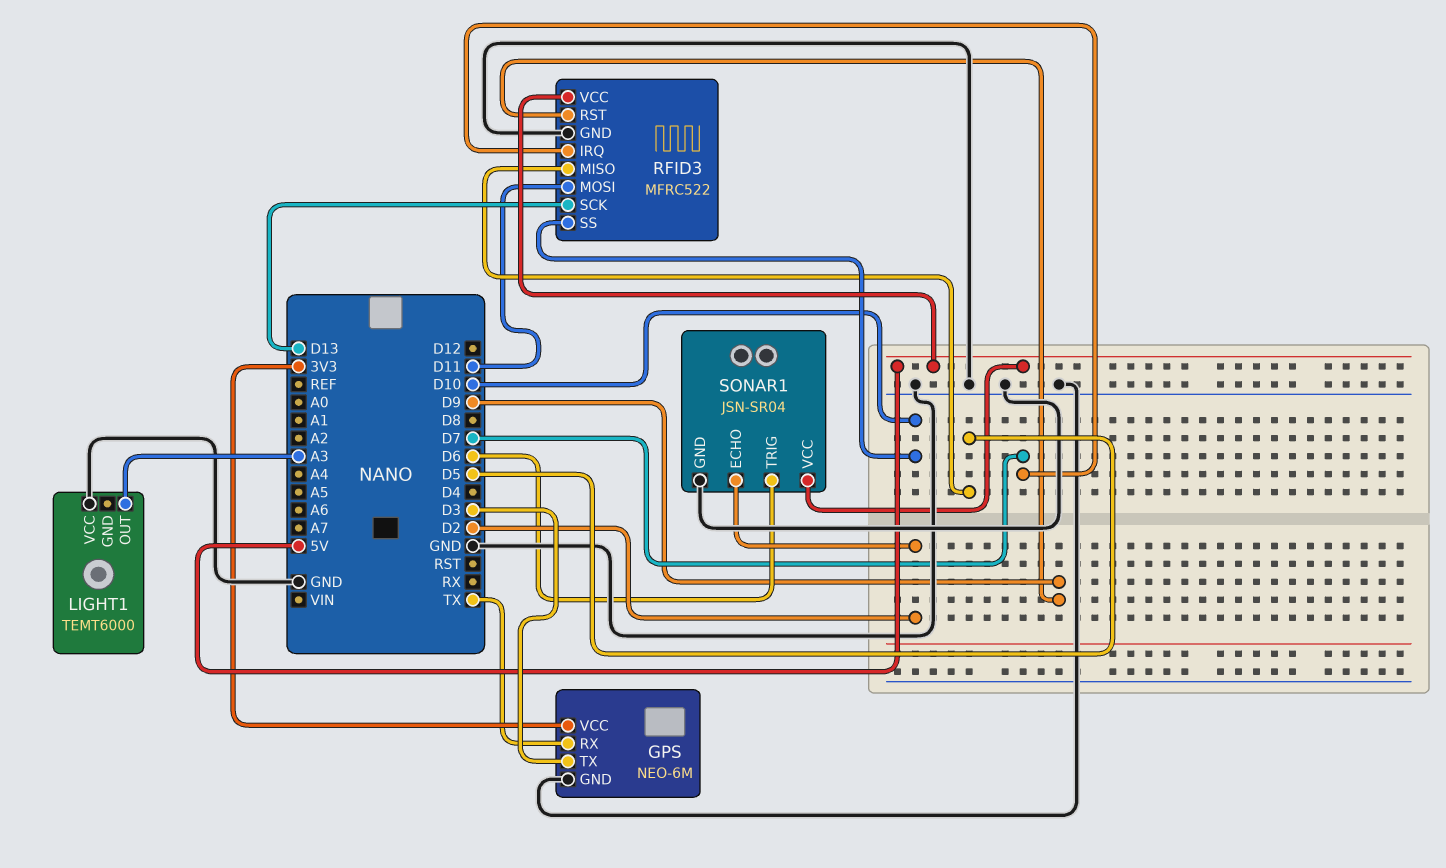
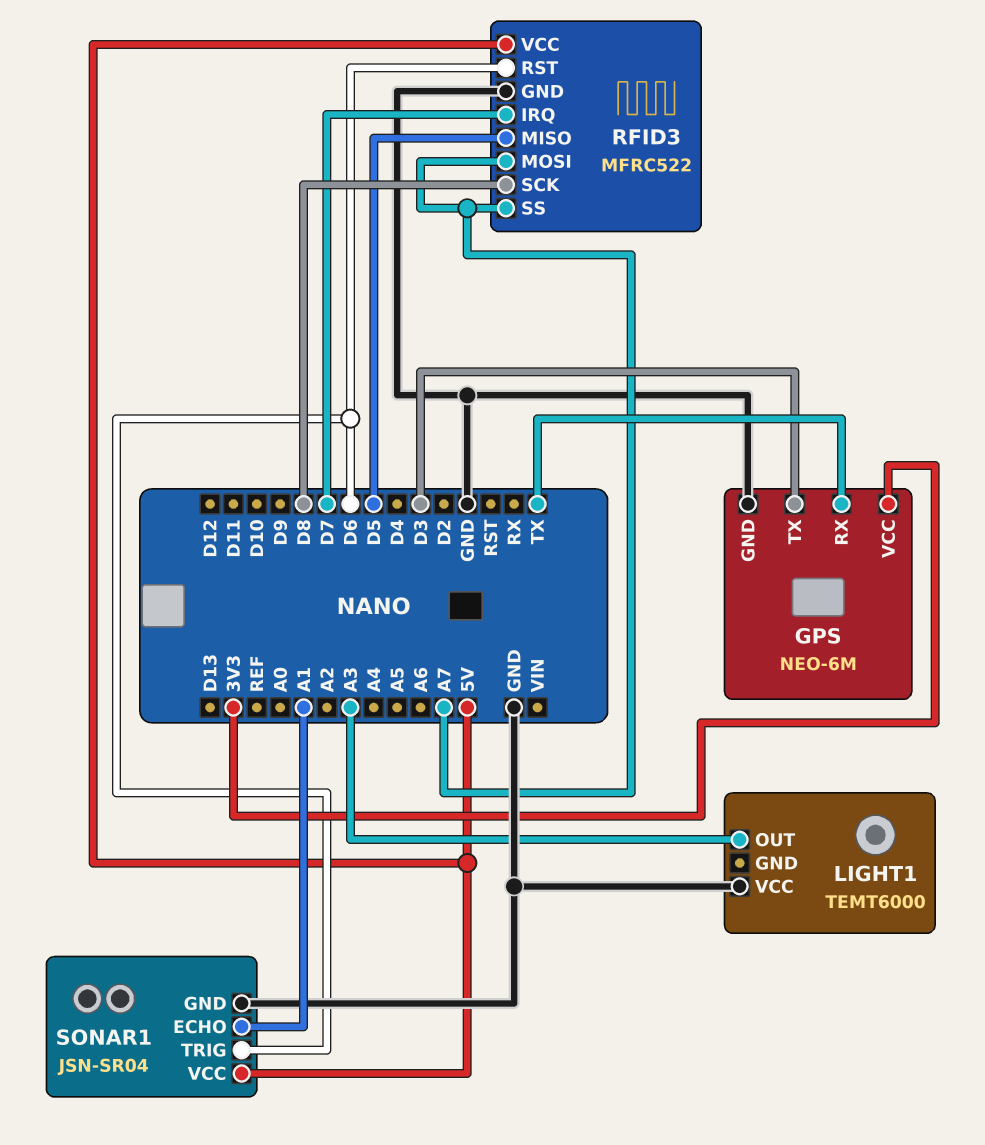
RFID3 pin MOSI: D11 -> A7
RFID3 pin RST: D9 -> D6
RFID3 pin SCK: D13 -> D8
RFID3 pin SS: D10 -> A7
SONAR1 pin ECHO: D2 -> A1

